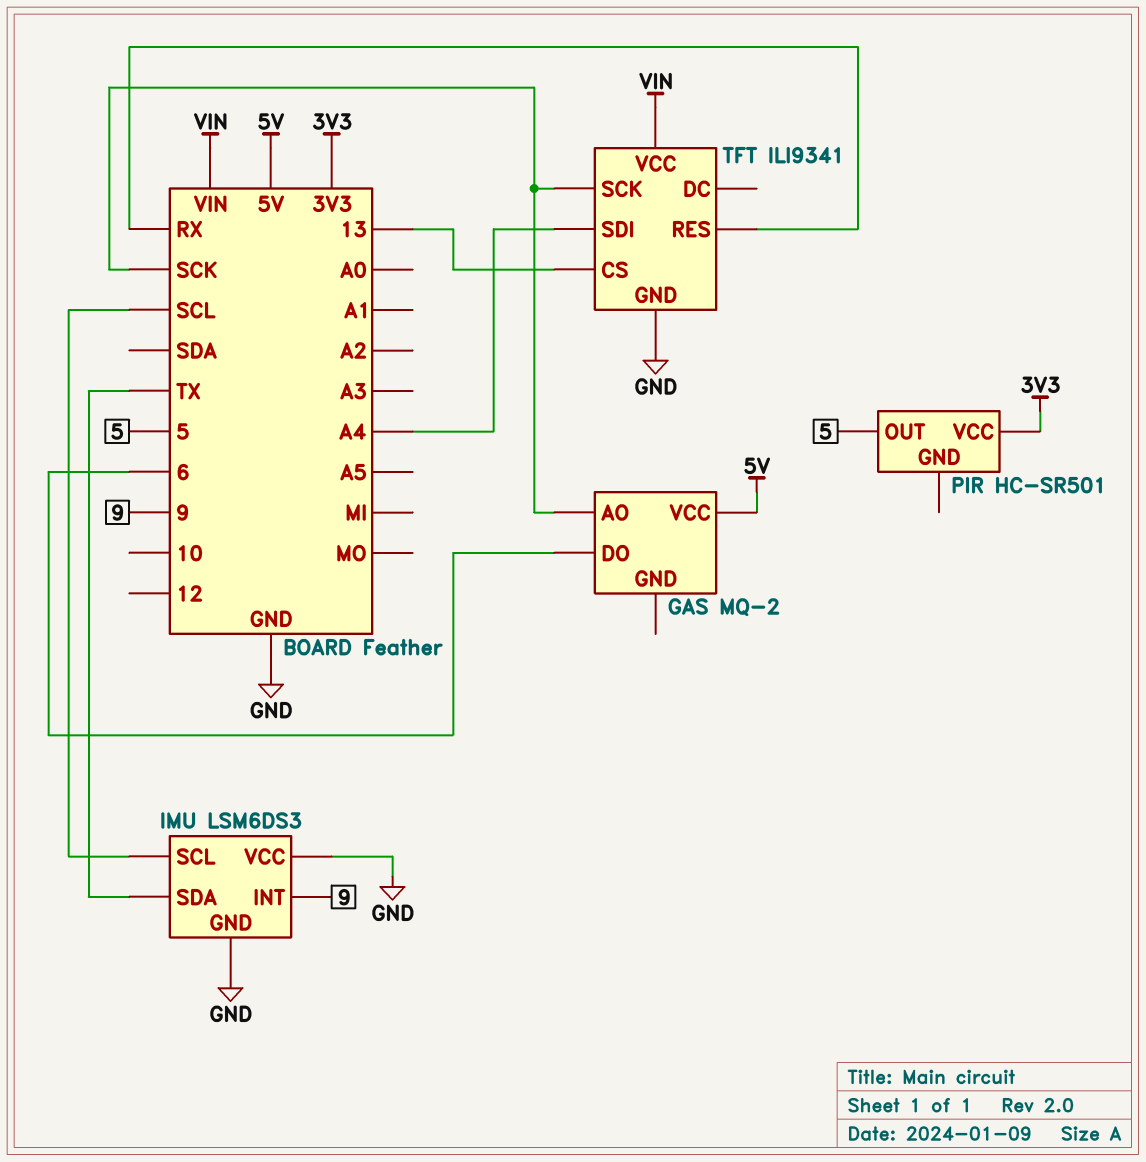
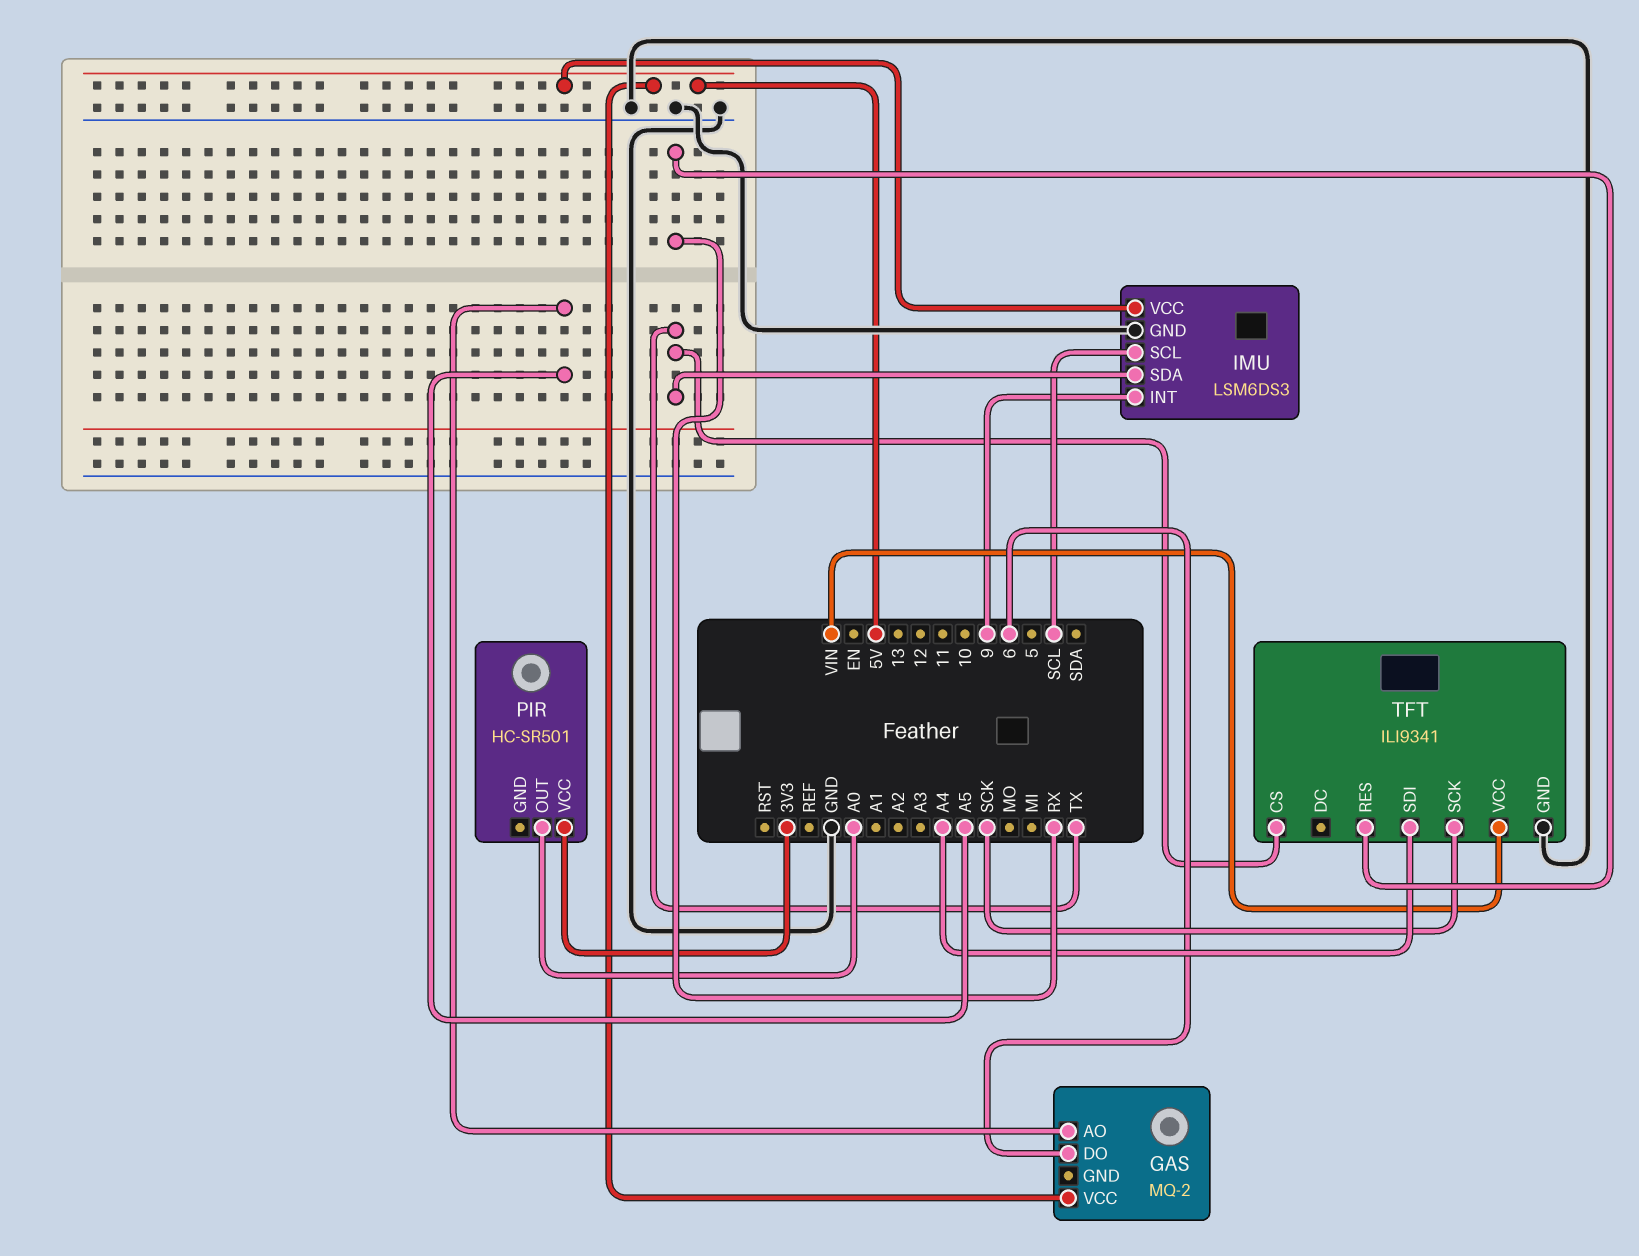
GAS pin AO: SCK -> A5
IMU pin VCC: GND -> 5V
PIR pin OUT: 5 -> A0
TFT pin CS: 13 -> TX

